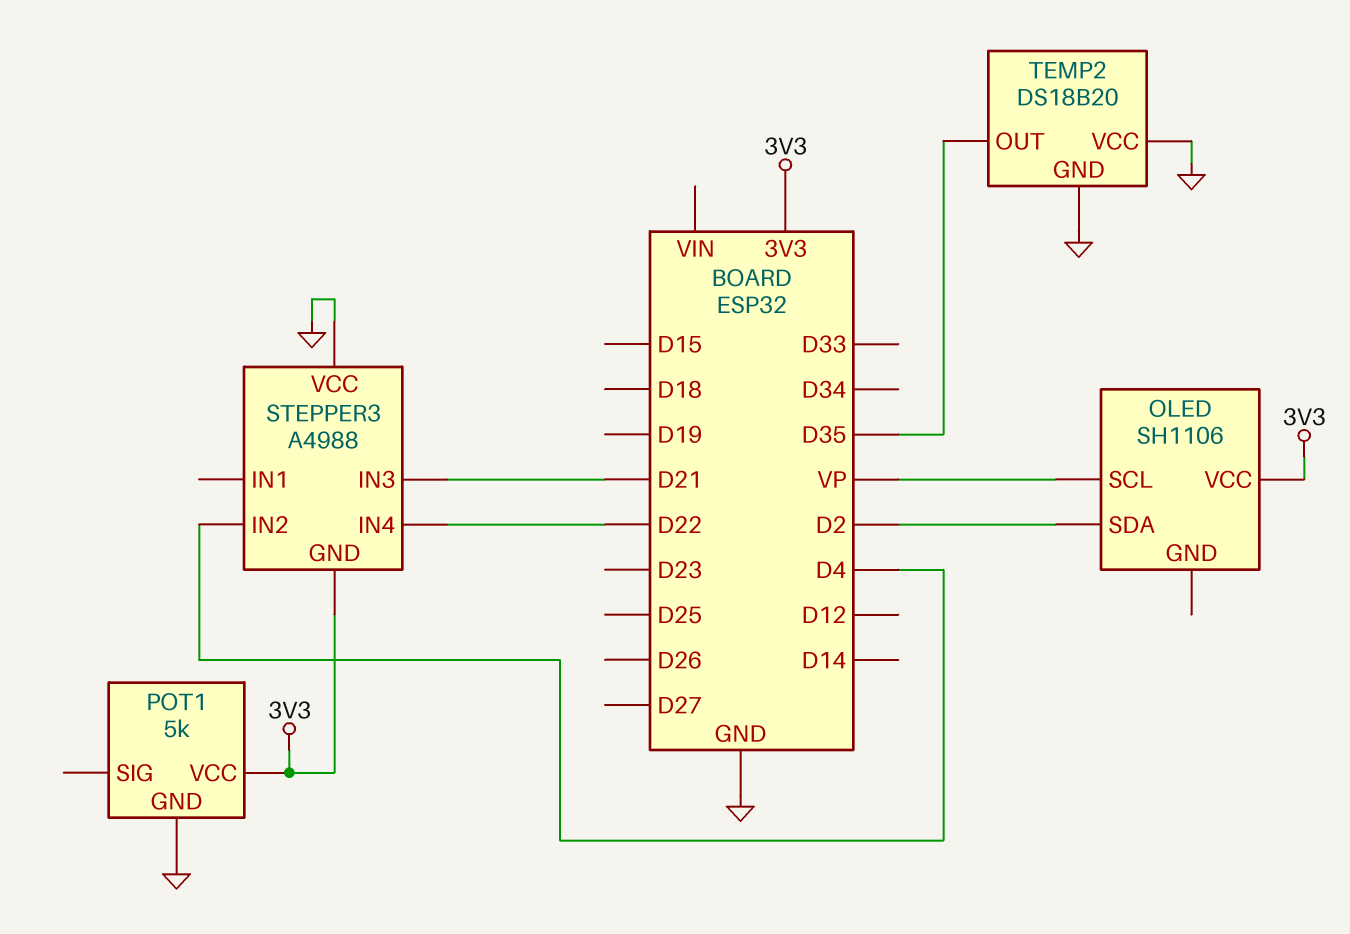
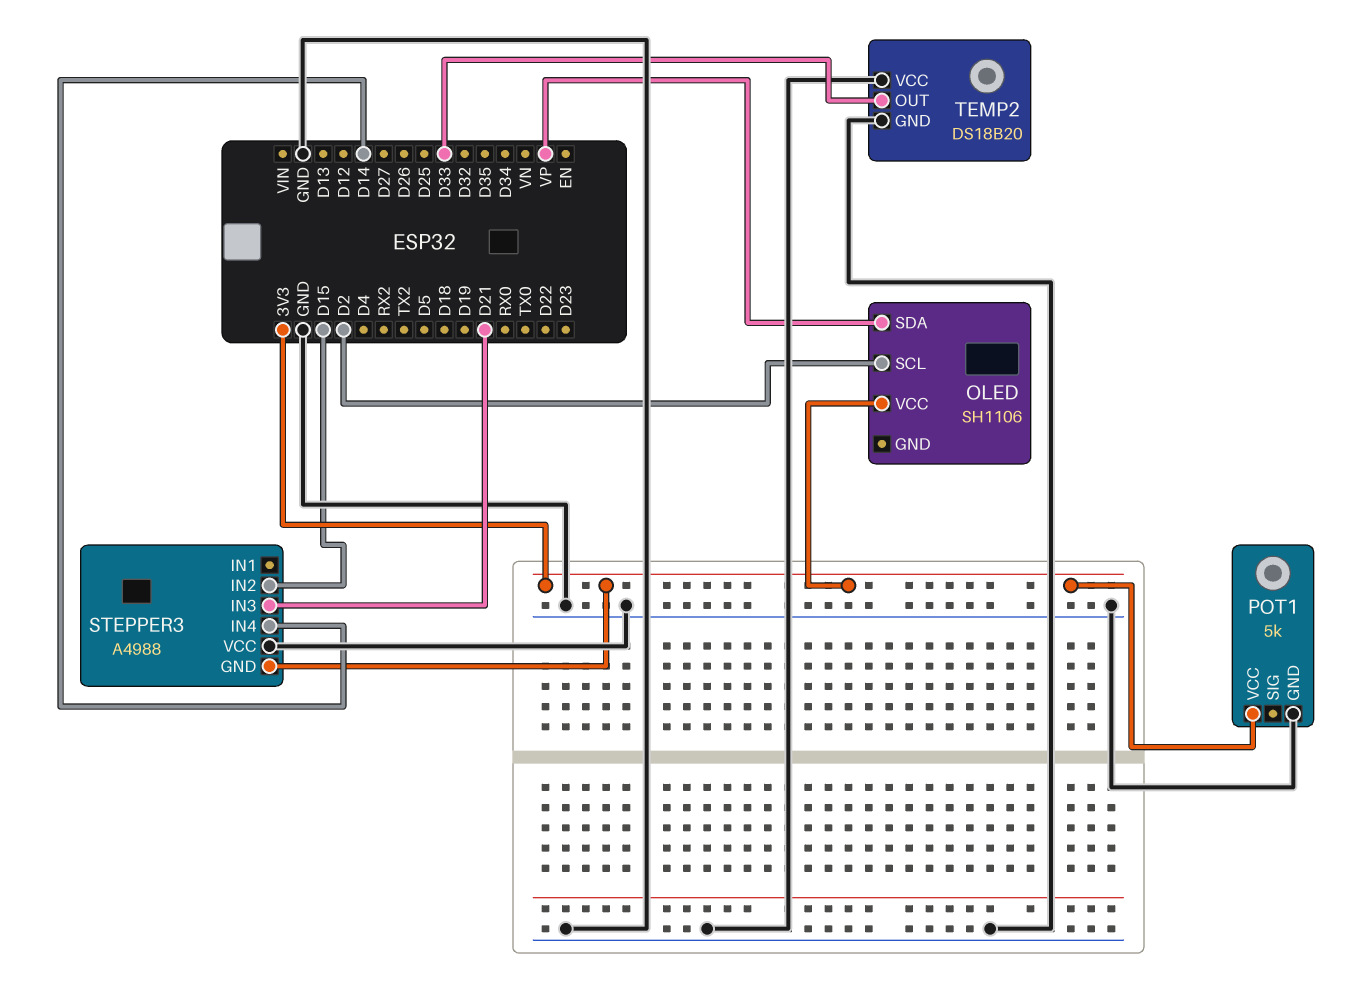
OLED pin SCL: VP -> D2
OLED pin SDA: D2 -> VP
STEPPER3 pin IN2: D4 -> D15
STEPPER3 pin IN4: D22 -> D14
TEMP2 pin OUT: D35 -> D33

